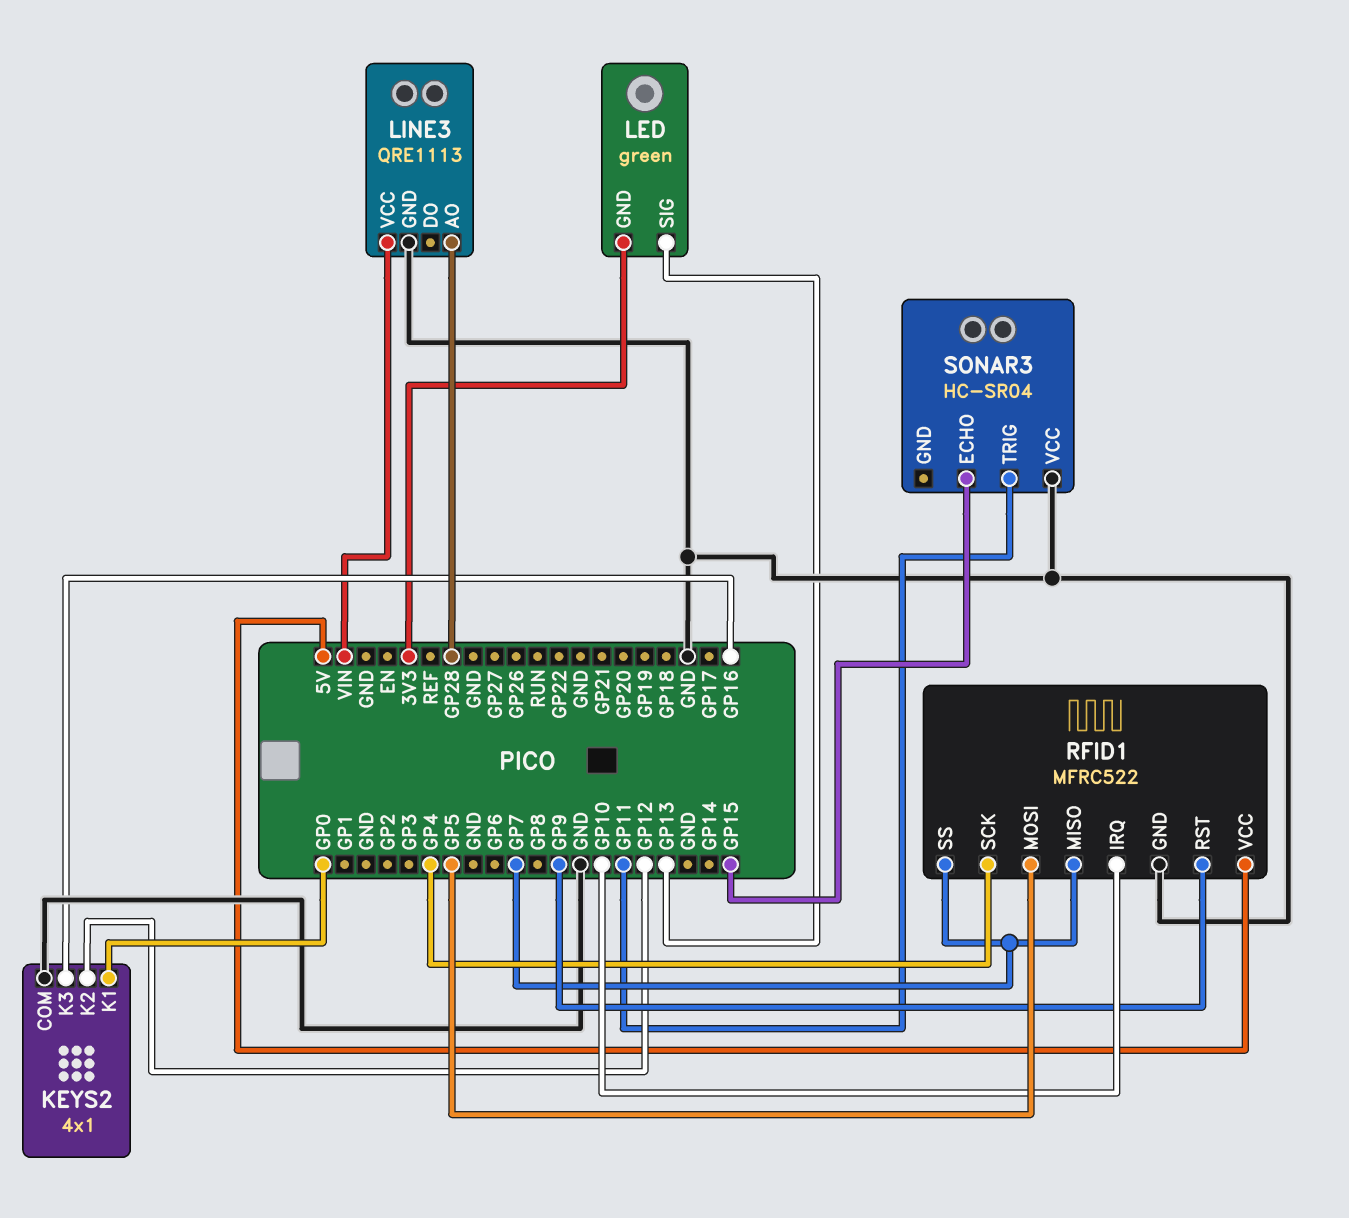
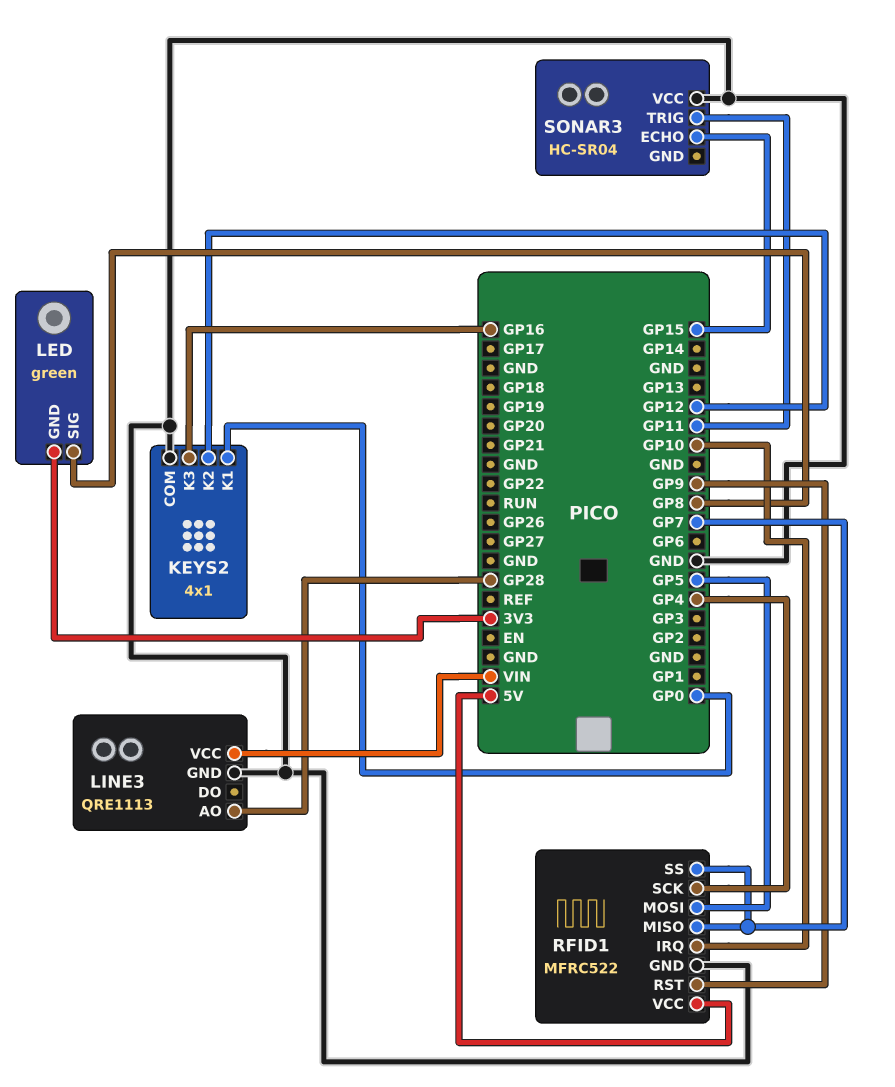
LED pin SIG: GP13 -> GP8

